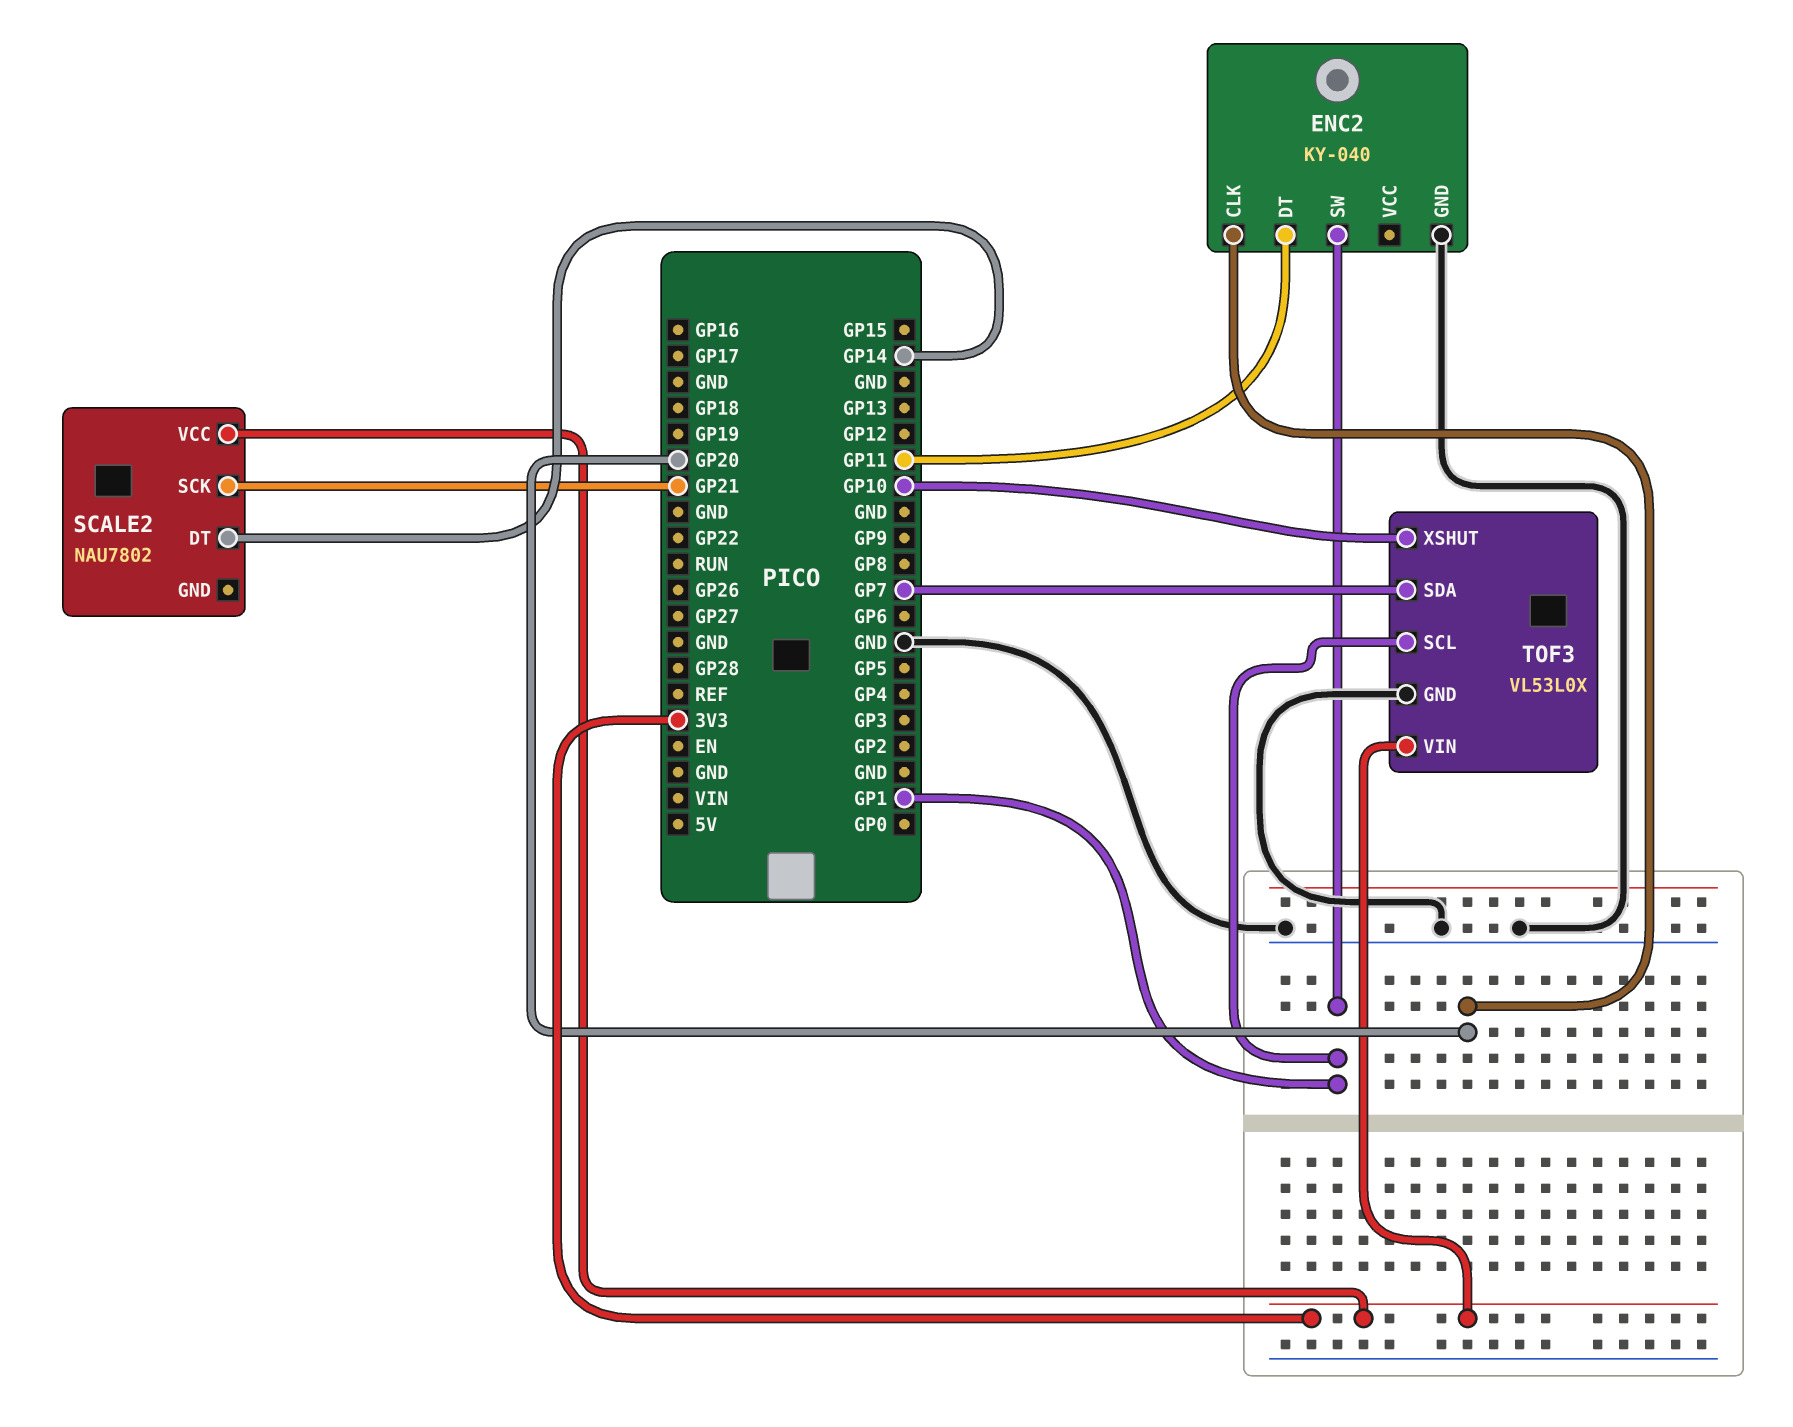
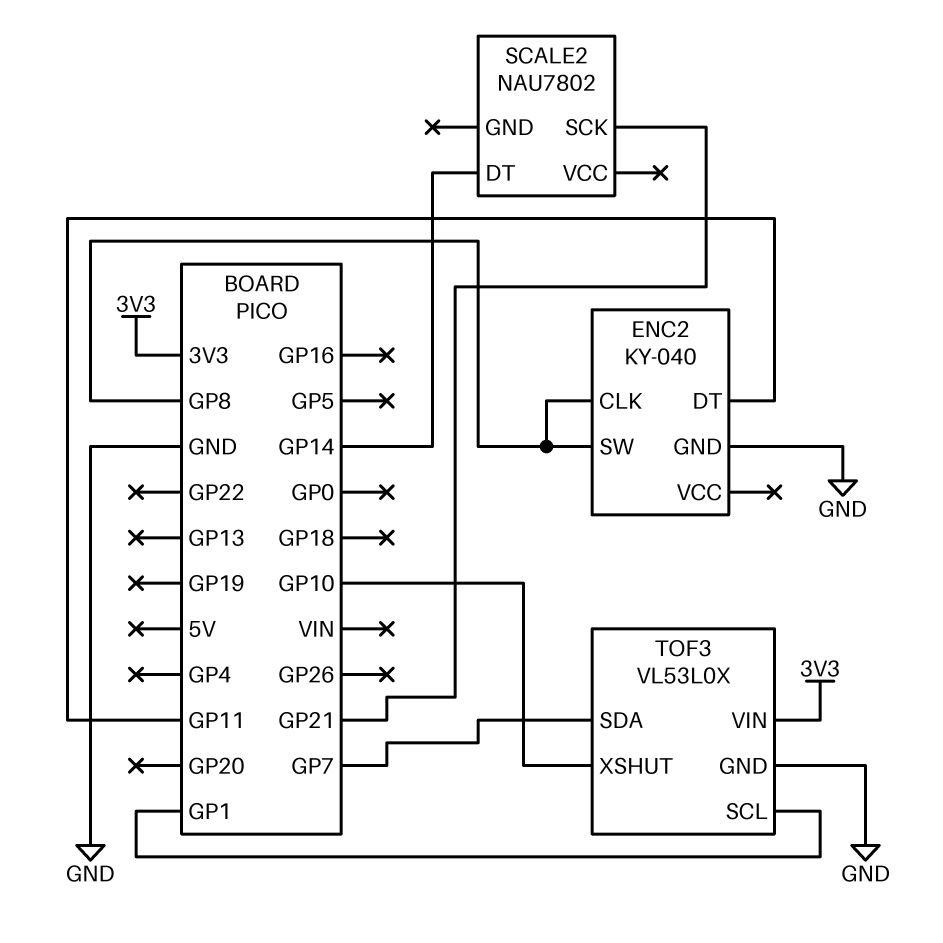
ENC2 pin CLK: GP20 -> GP8
ENC2 pin SW: GP1 -> GP8
SCALE2 pin VCC: 3V3 -> none

